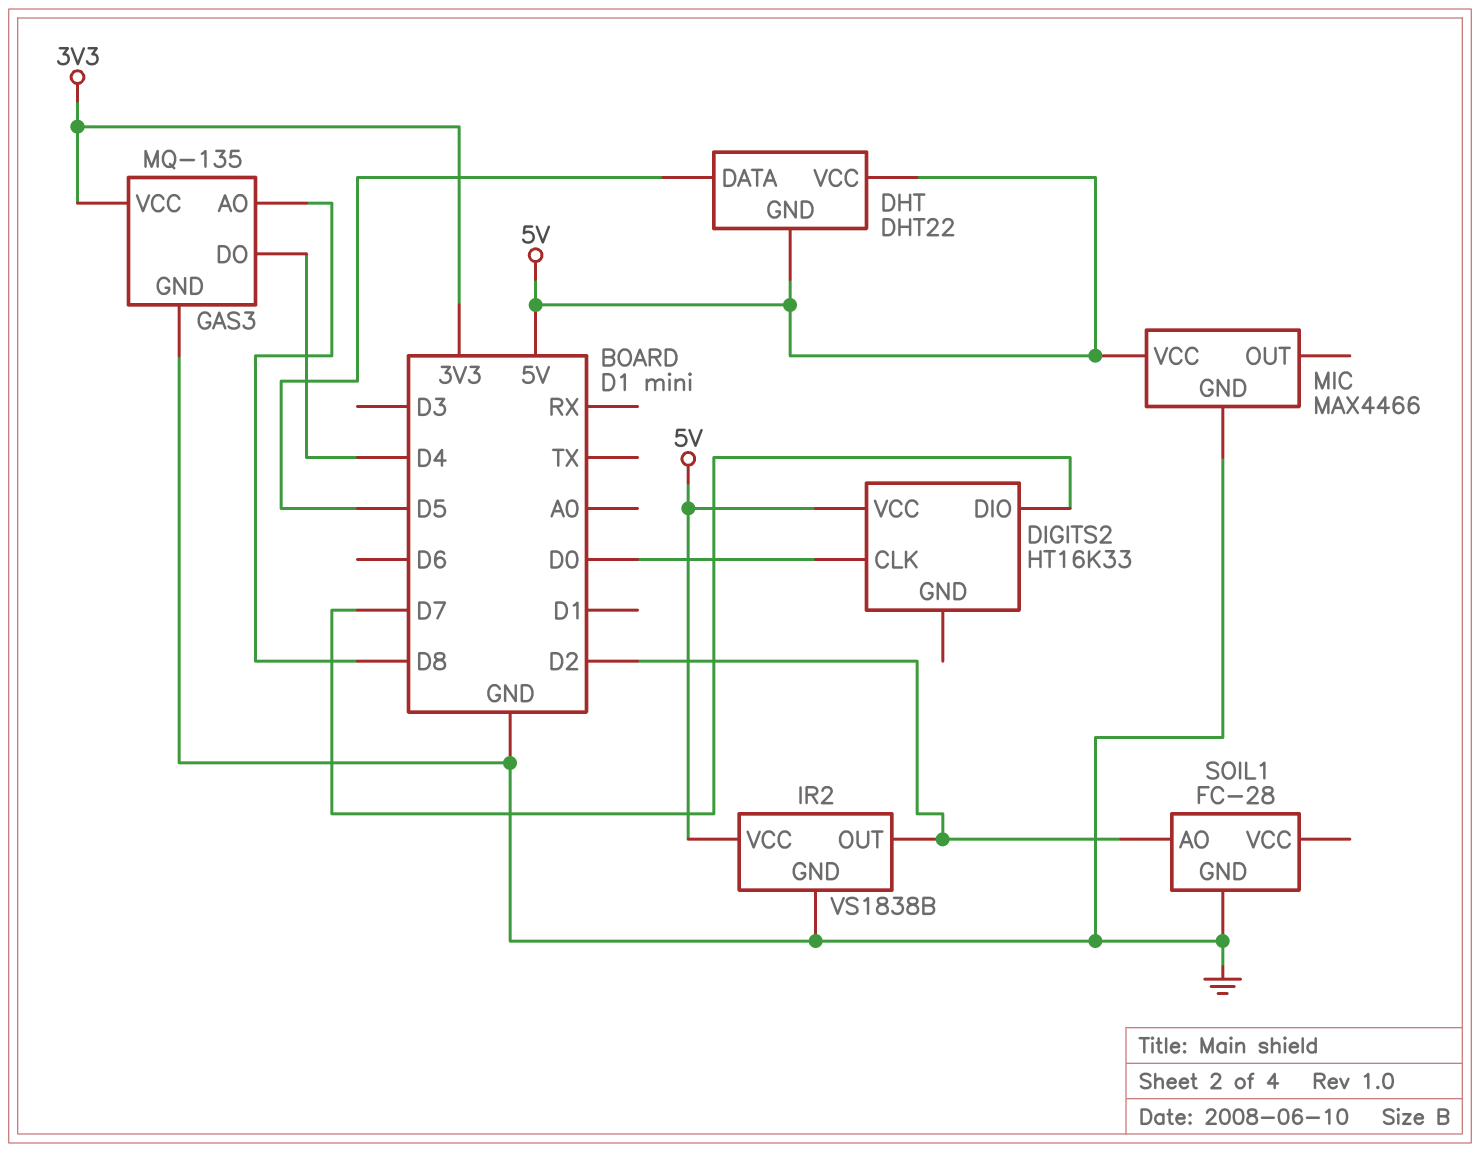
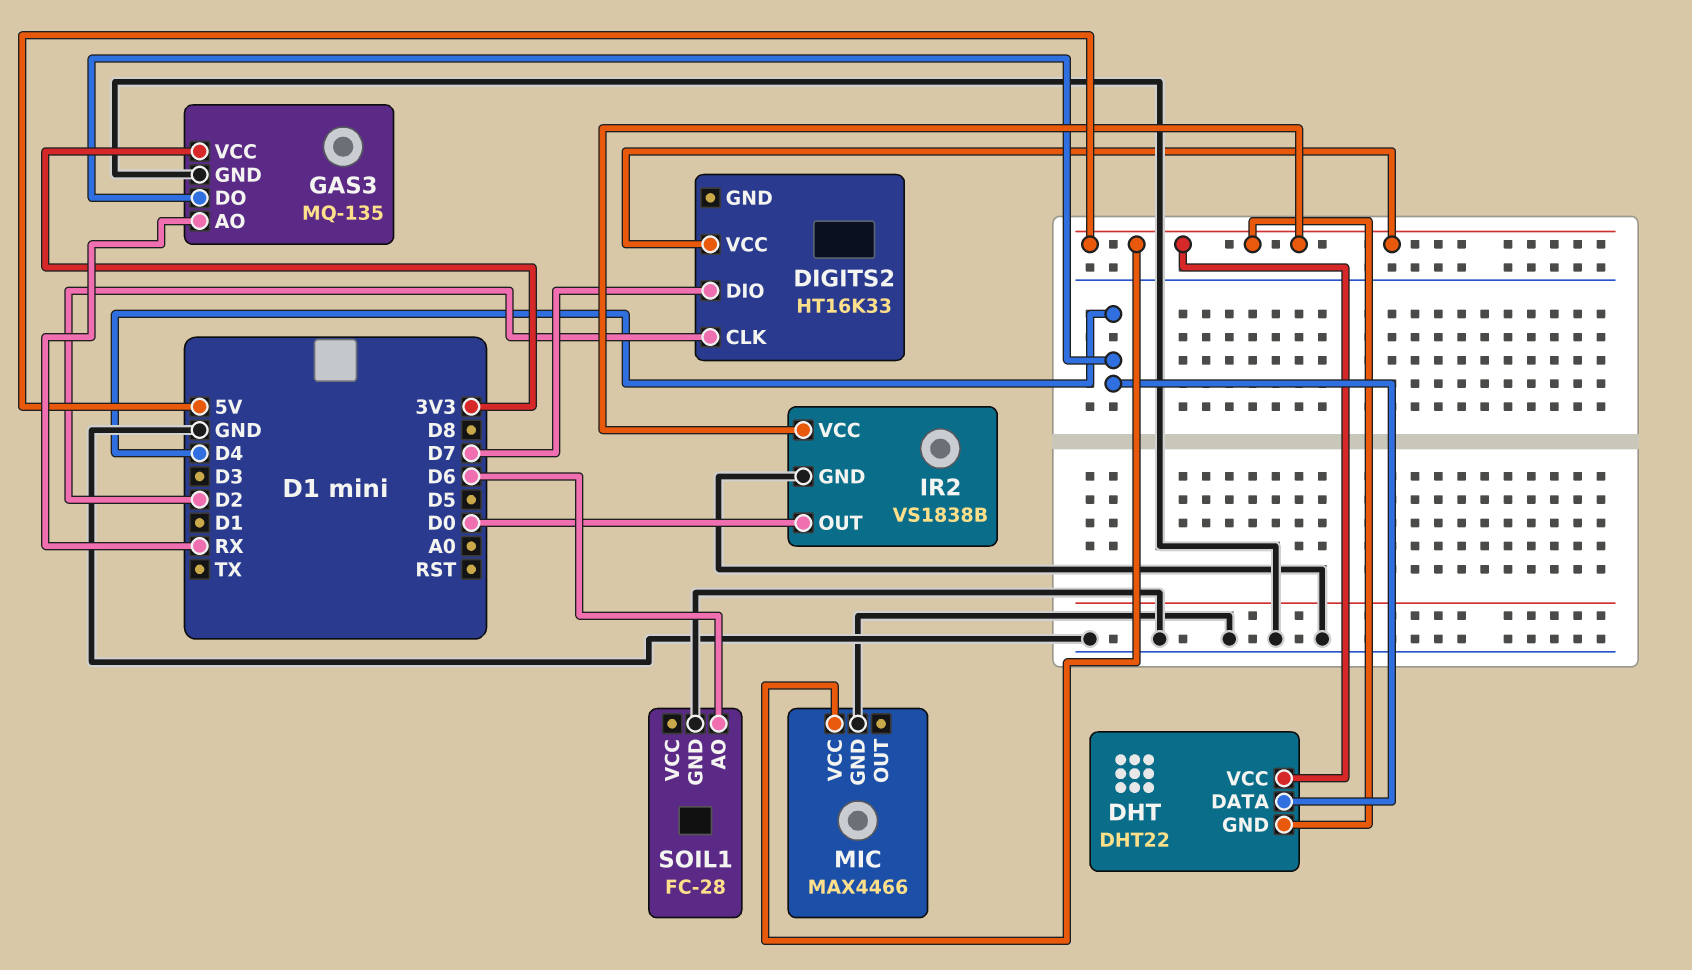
DHT pin DATA: D5 -> D4
DIGITS2 pin CLK: D0 -> D2
GAS3 pin AO: D8 -> RX
IR2 pin OUT: D2 -> D0
SOIL1 pin AO: D2 -> D6

